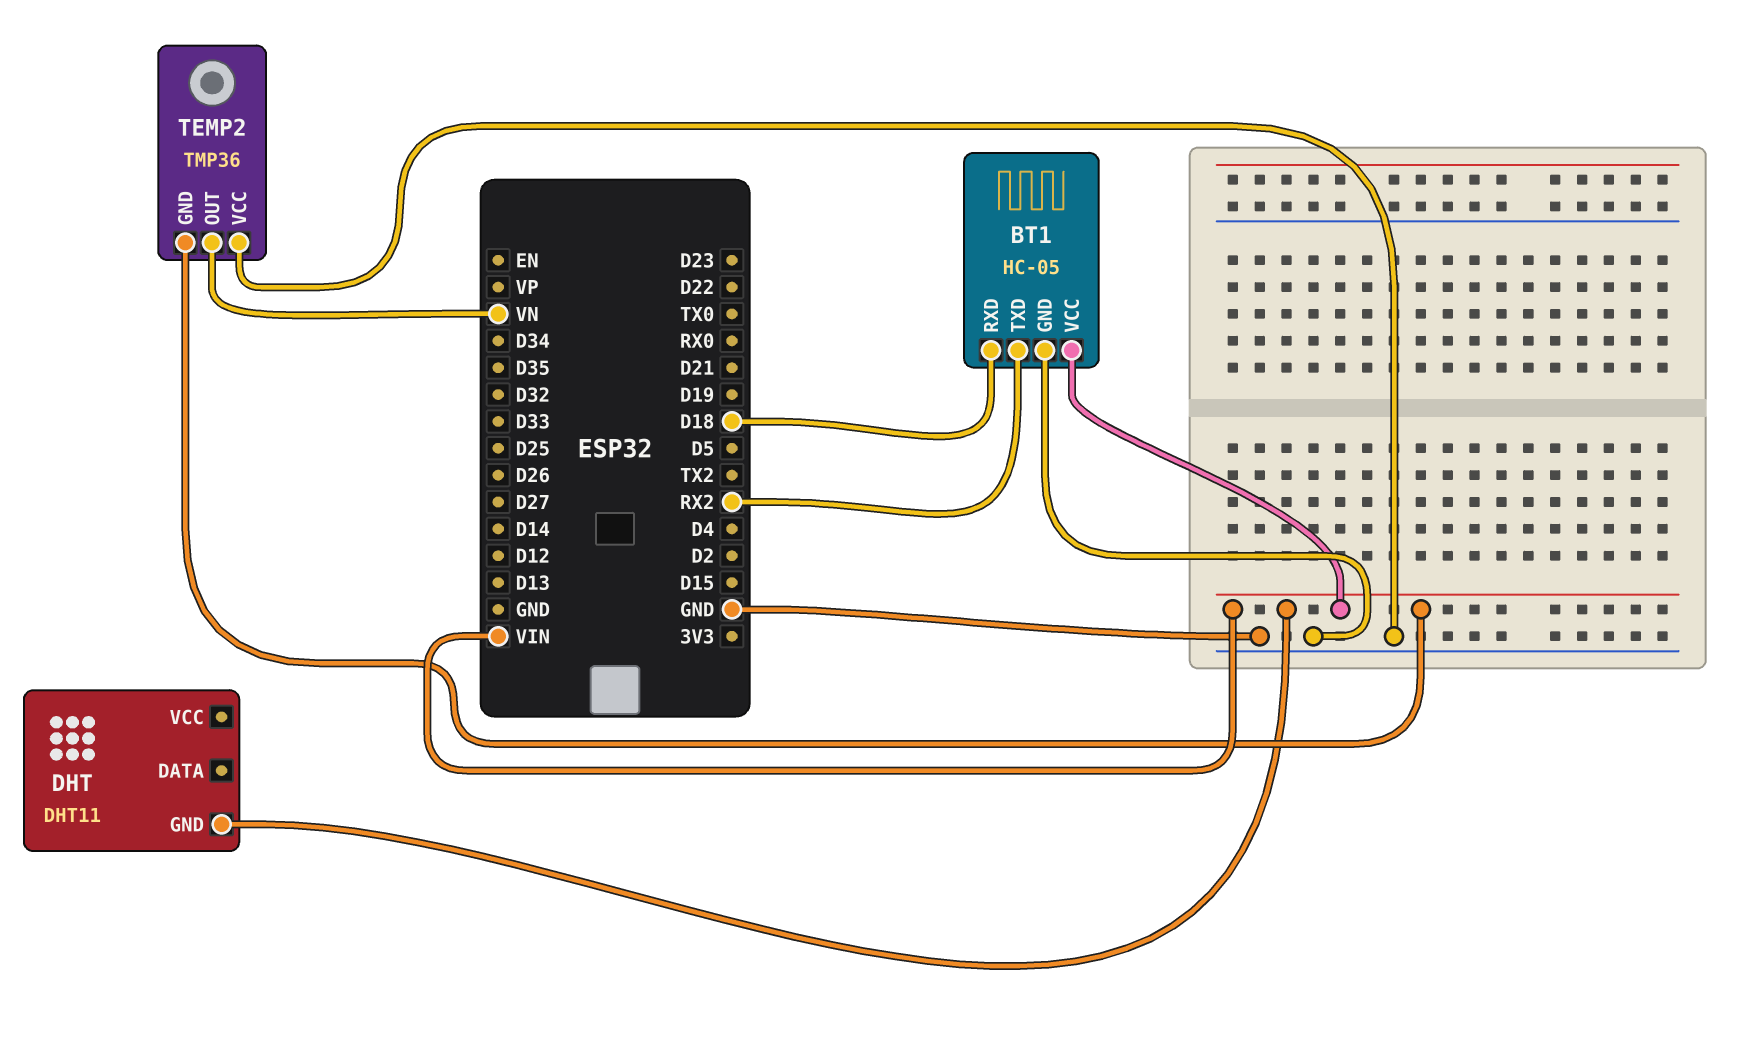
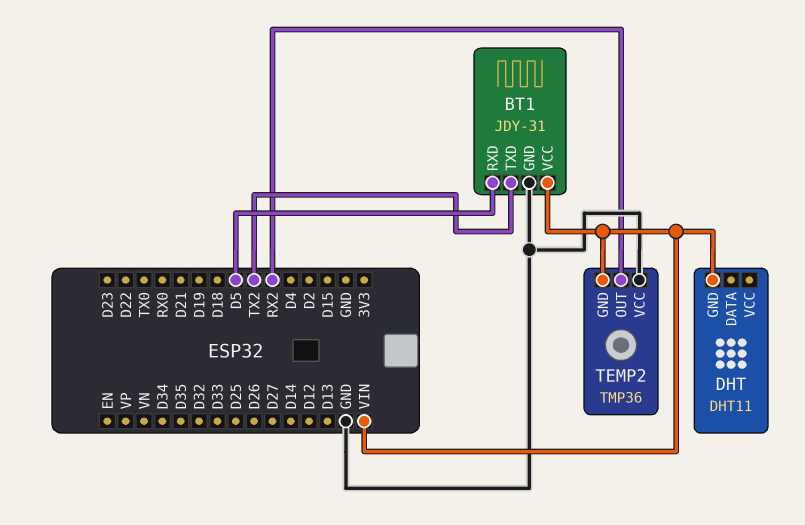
BT1: HC-05 -> JDY-31
BT1 pin RXD: D18 -> D5
BT1 pin TXD: RX2 -> TX2
TEMP2 pin OUT: VN -> RX2

